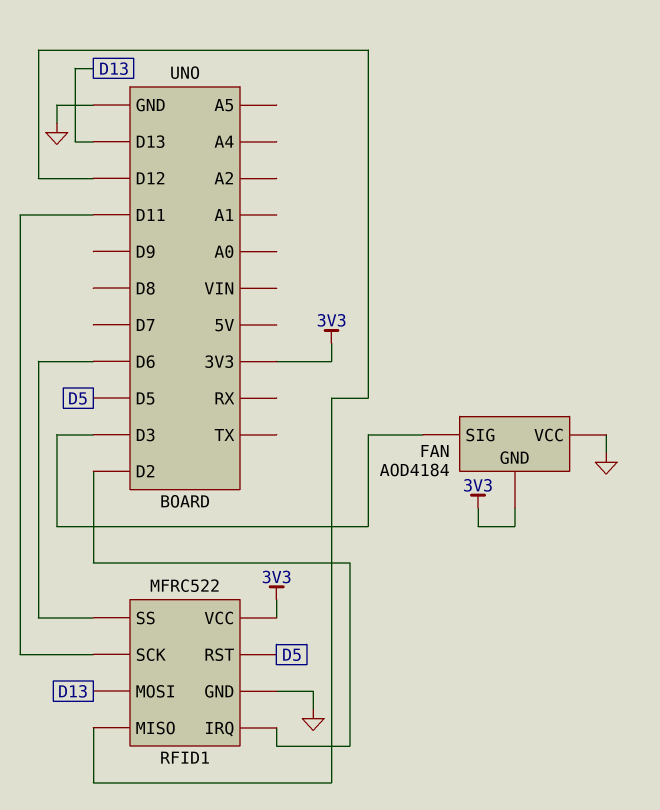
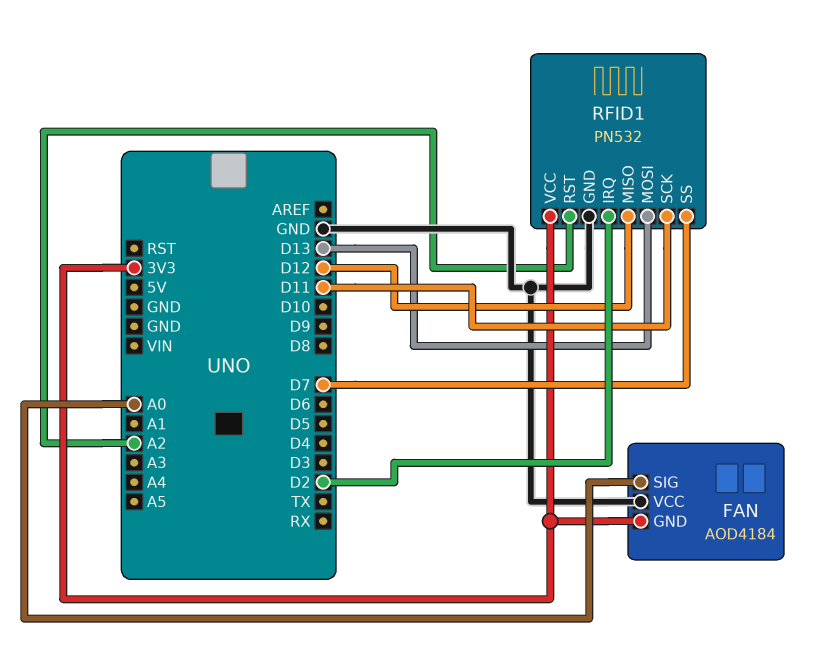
FAN pin SIG: D3 -> A0
RFID1: MFRC522 -> PN532
RFID1 pin RST: D5 -> A2
RFID1 pin SS: D6 -> D7

